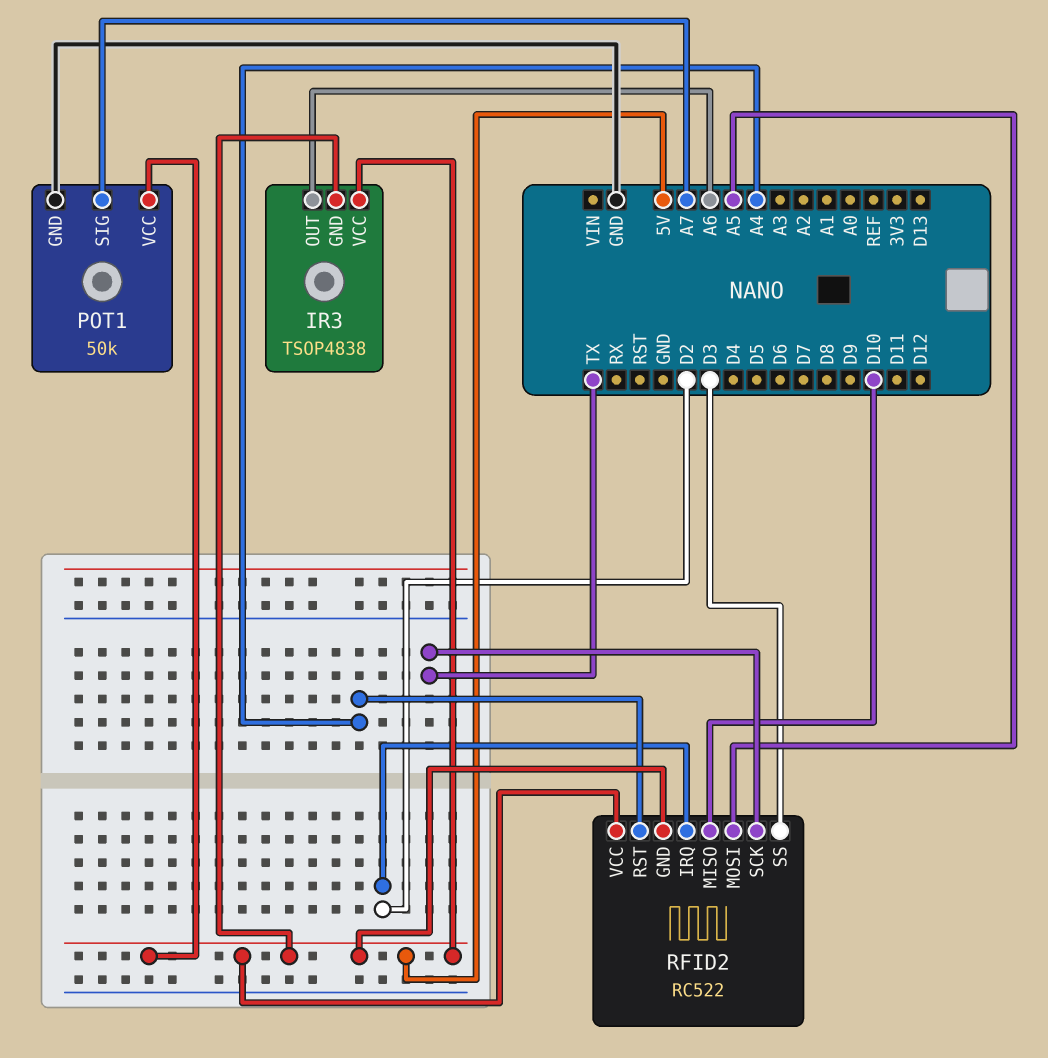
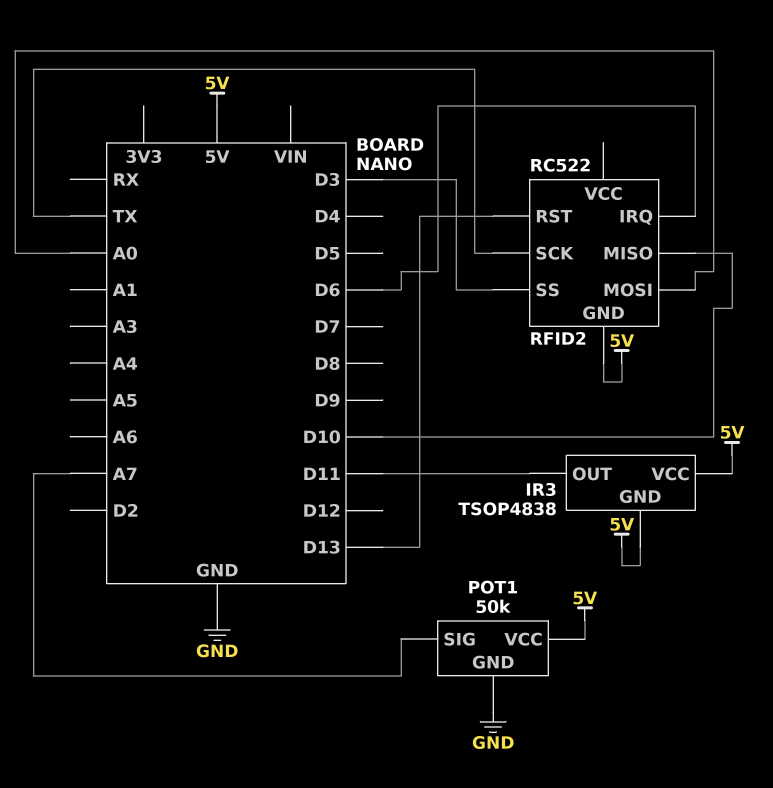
IR3 pin OUT: A6 -> D11
RFID2 pin IRQ: D2 -> D6
RFID2 pin MOSI: A5 -> A0
RFID2 pin RST: A4 -> D13
RFID2 pin VCC: 5V -> none

